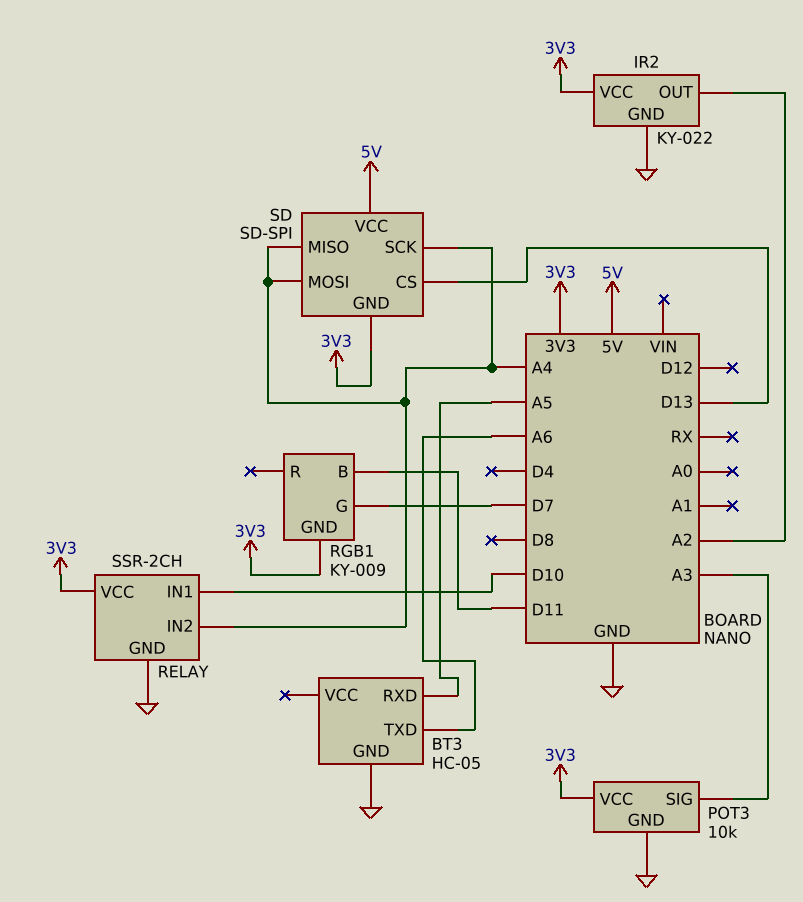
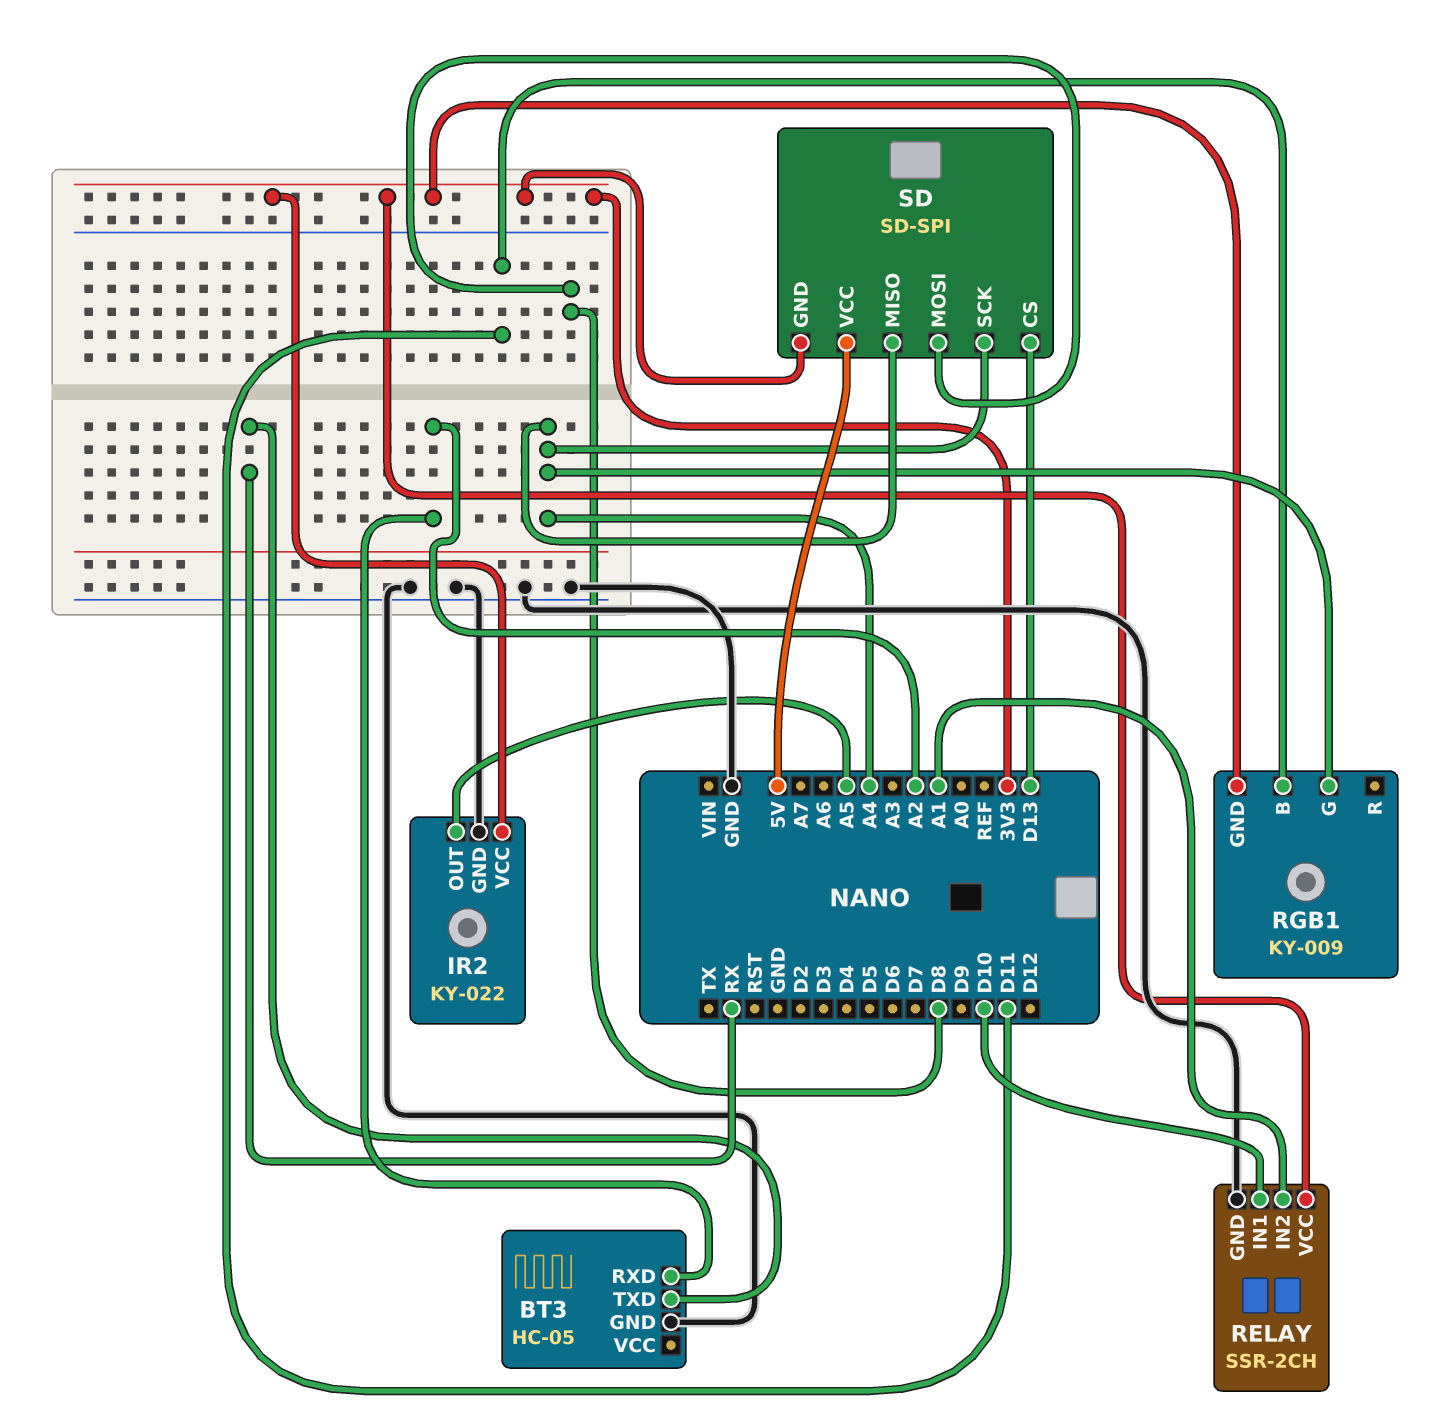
BT3 pin RXD: A5 -> A2
BT3 pin TXD: A6 -> RX
IR2 pin OUT: A2 -> A5
POT3: 10k -> none
POT3 pin GND: GND -> none
POT3 pin SIG: A3 -> none
POT3 pin VCC: 3V3 -> none
RELAY pin IN2: A4 -> A1
RGB1 pin G: D7 -> A4
SD pin MOSI: A4 -> D8

